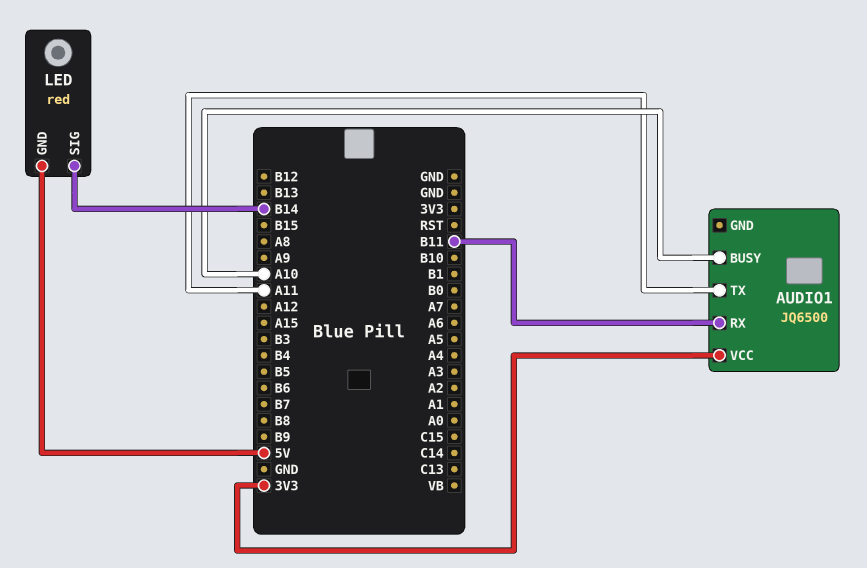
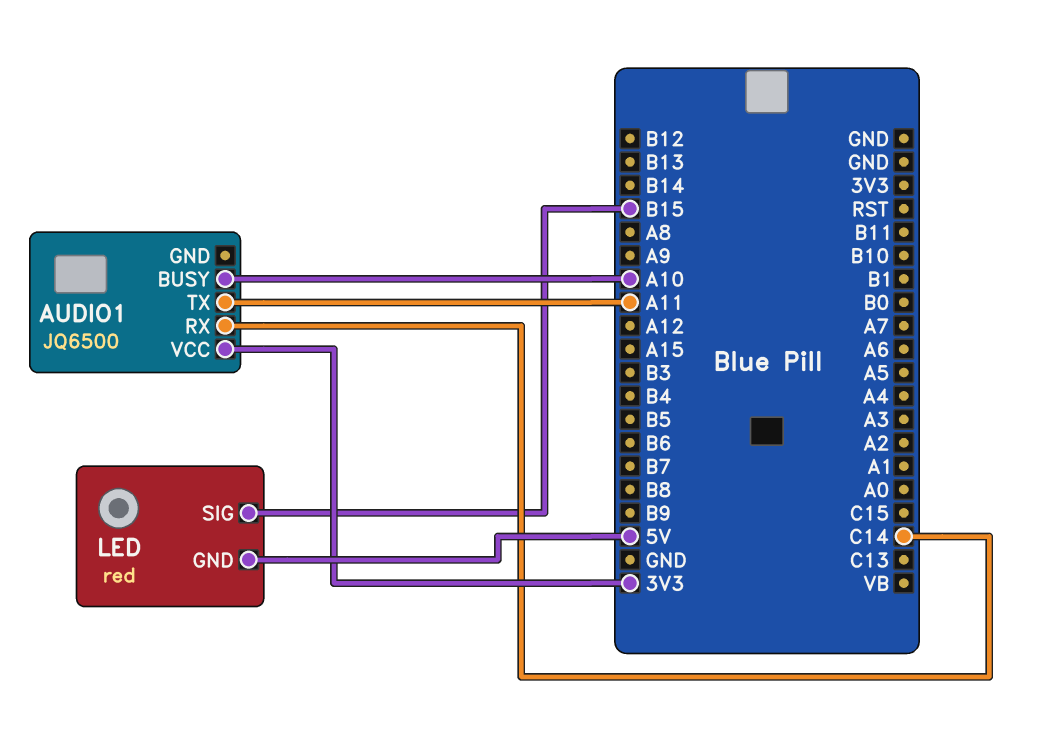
AUDIO1 pin RX: B11 -> C14
LED pin SIG: B14 -> B15

